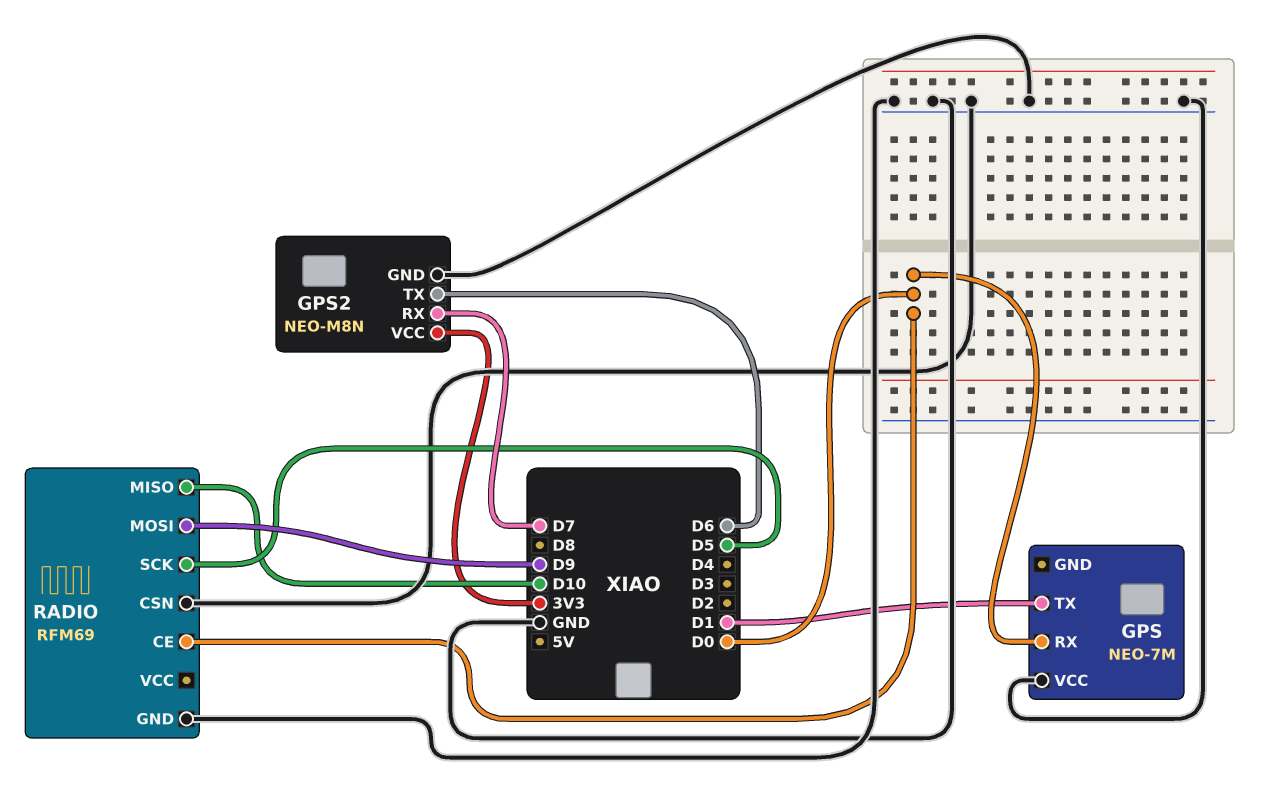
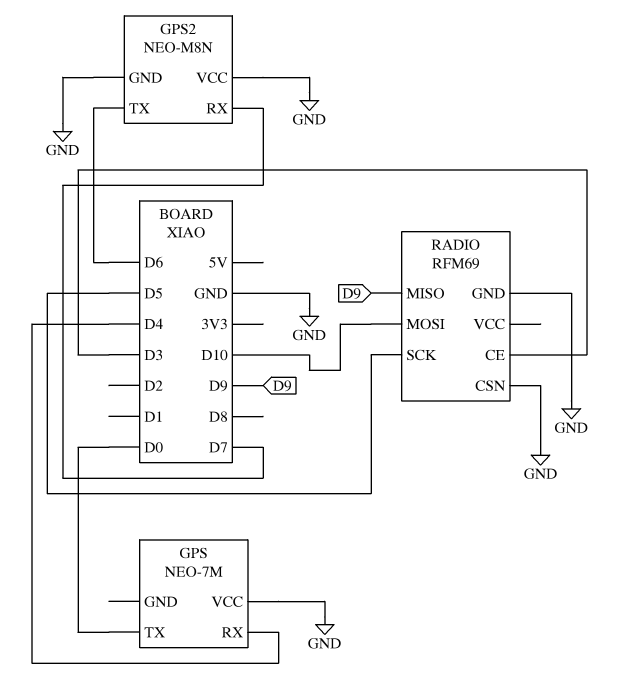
GPS pin RX: D0 -> D4
GPS pin TX: D1 -> D0
GPS2 pin VCC: 3V3 -> GND
RADIO pin CE: D0 -> D3
RADIO pin MISO: D10 -> D9
RADIO pin MOSI: D9 -> D10

